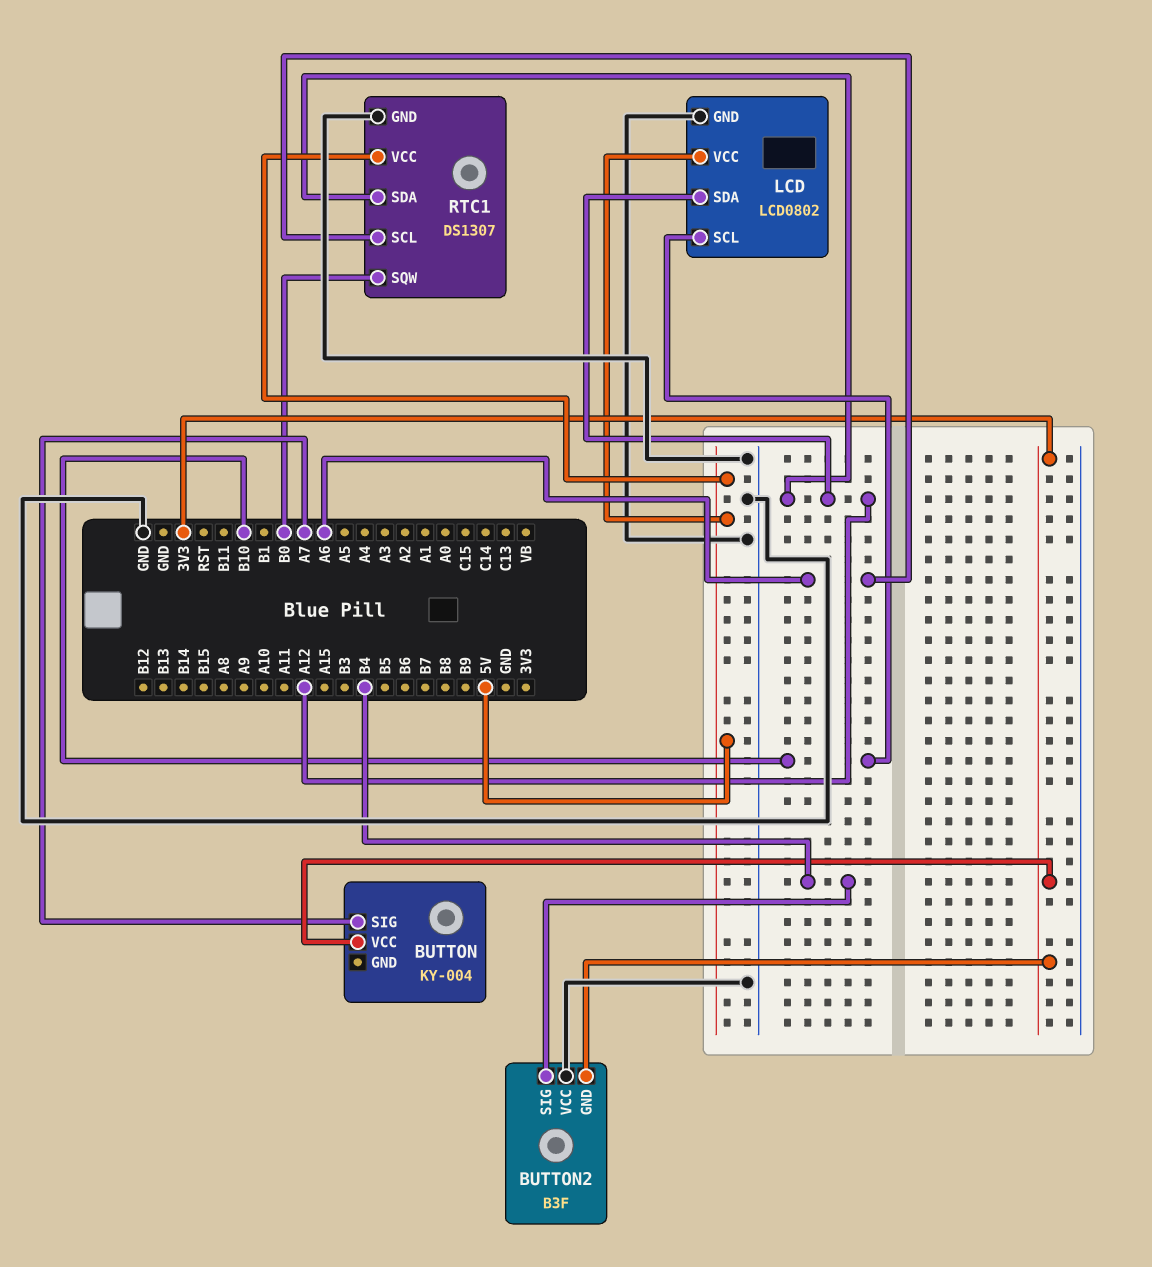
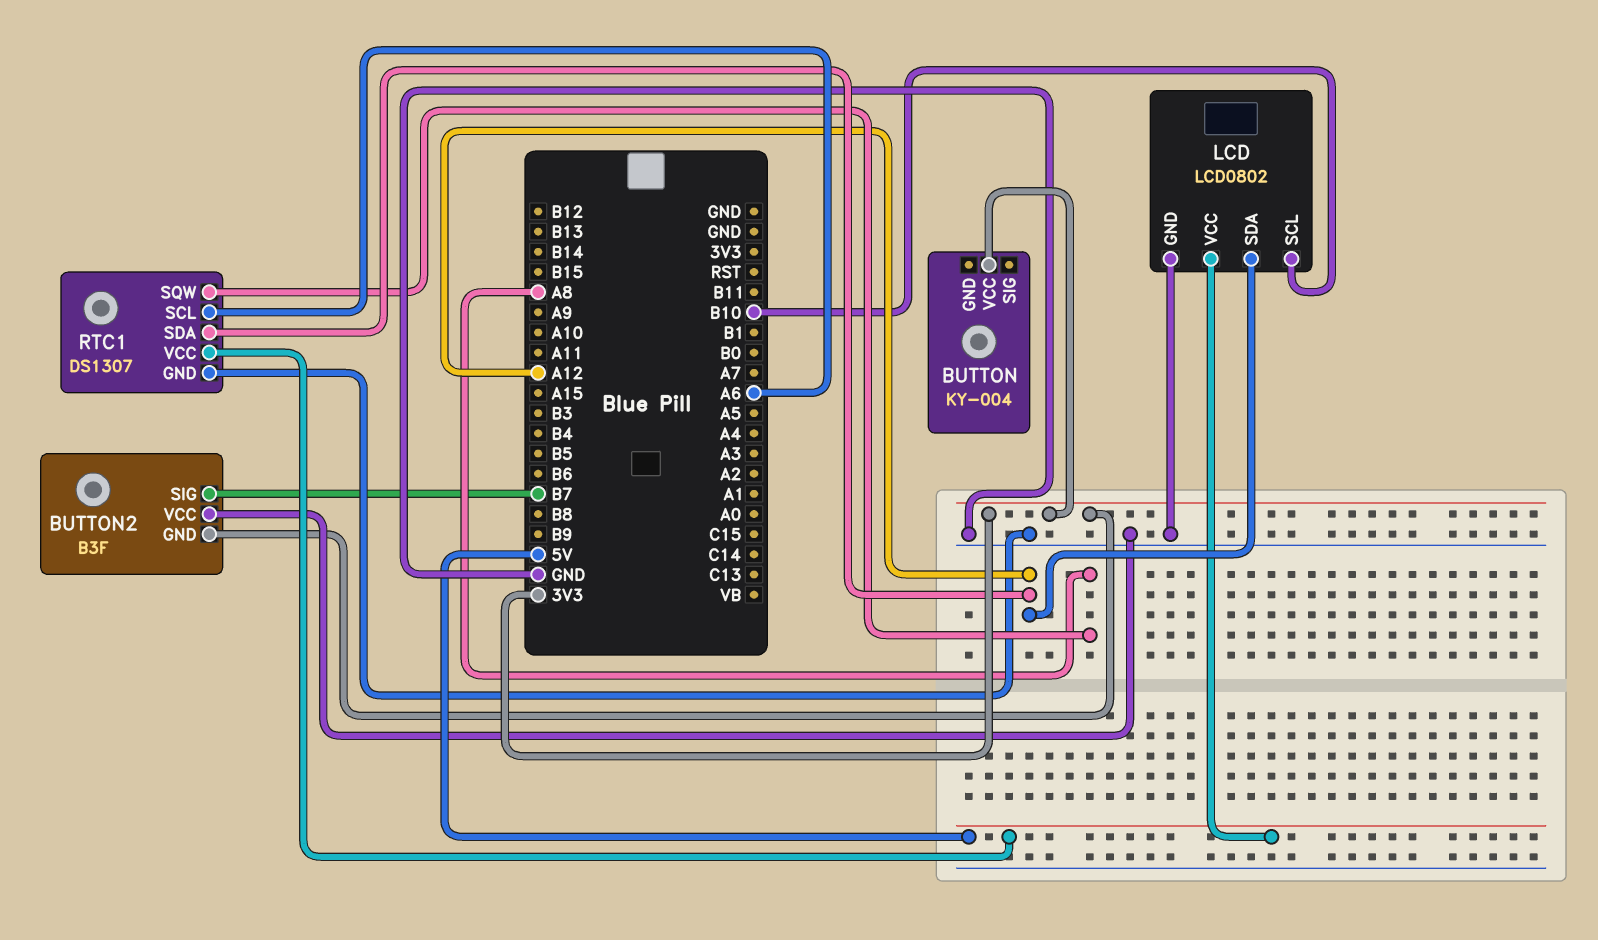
BUTTON pin SIG: A7 -> none
BUTTON2 pin SIG: B4 -> B7
RTC1 pin SQW: B0 -> A8

